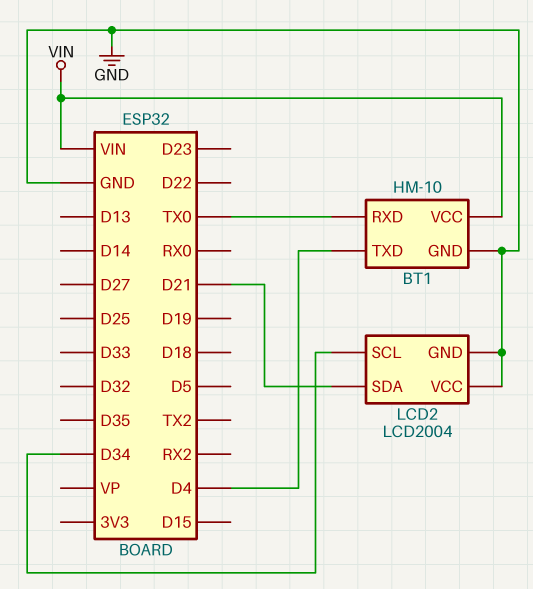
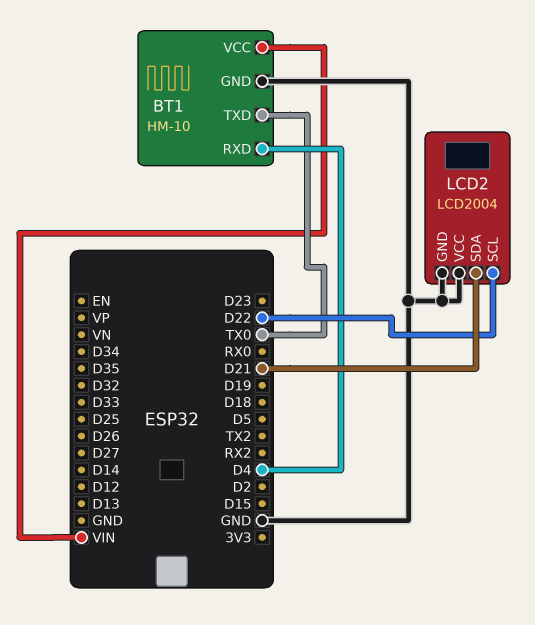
BT1 pin RXD: TX0 -> D4
BT1 pin TXD: D4 -> TX0
LCD2 pin SCL: D34 -> D22

